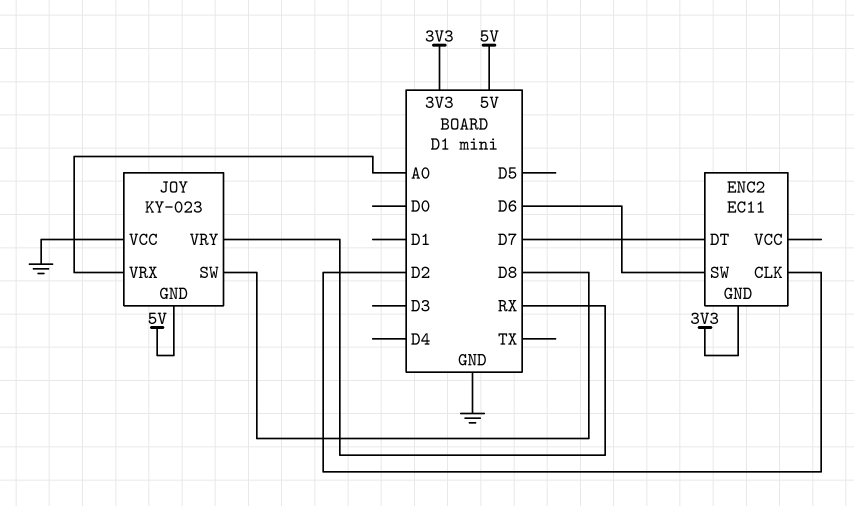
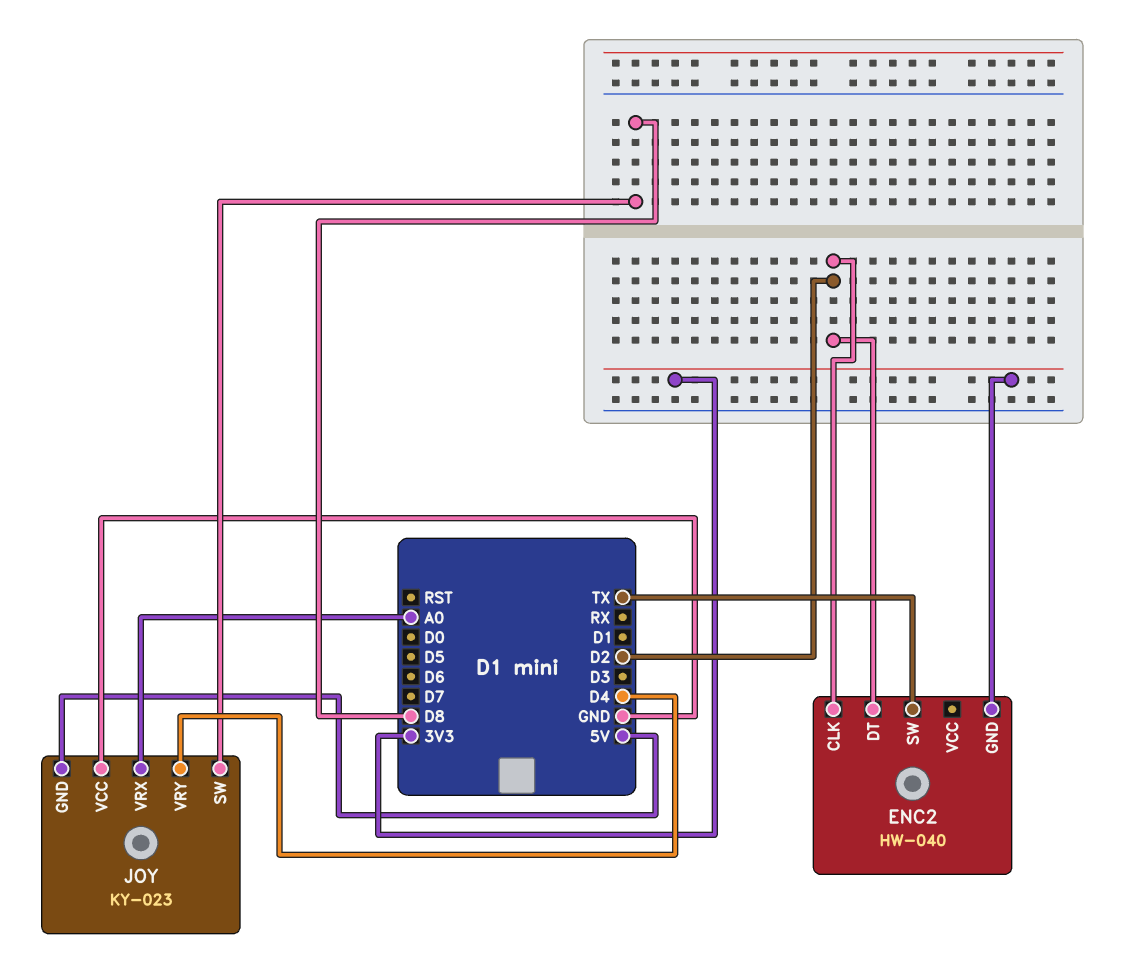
ENC2: EC11 -> HW-040
ENC2 pin DT: D7 -> D2
ENC2 pin SW: D6 -> TX
JOY pin VRY: RX -> D4

